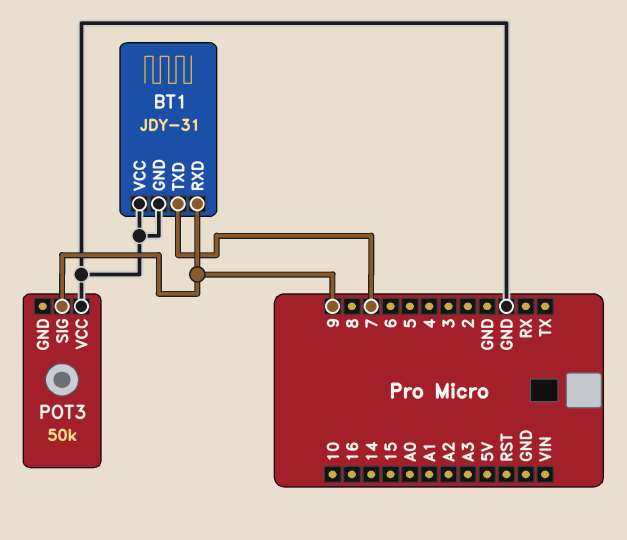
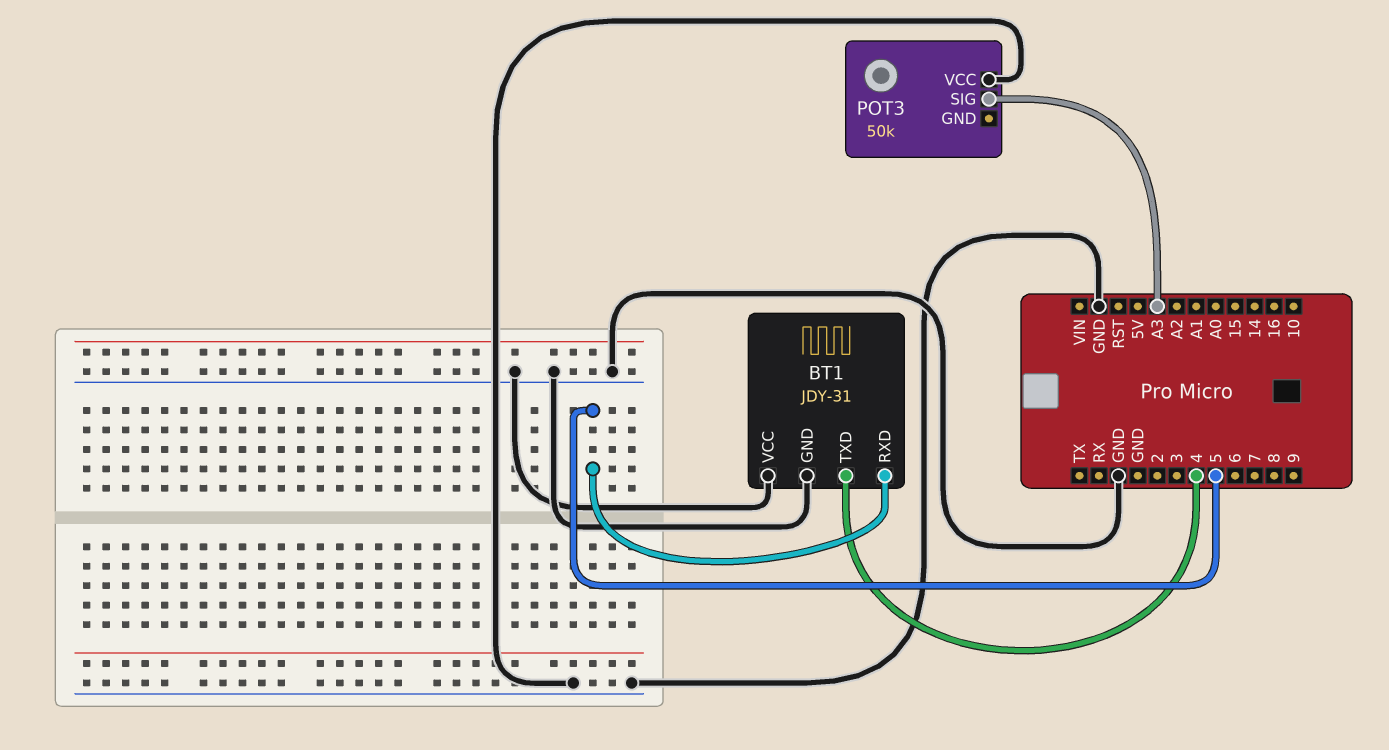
BT1 pin RXD: 9 -> 5
BT1 pin TXD: 7 -> 4
POT3 pin SIG: 9 -> A3

